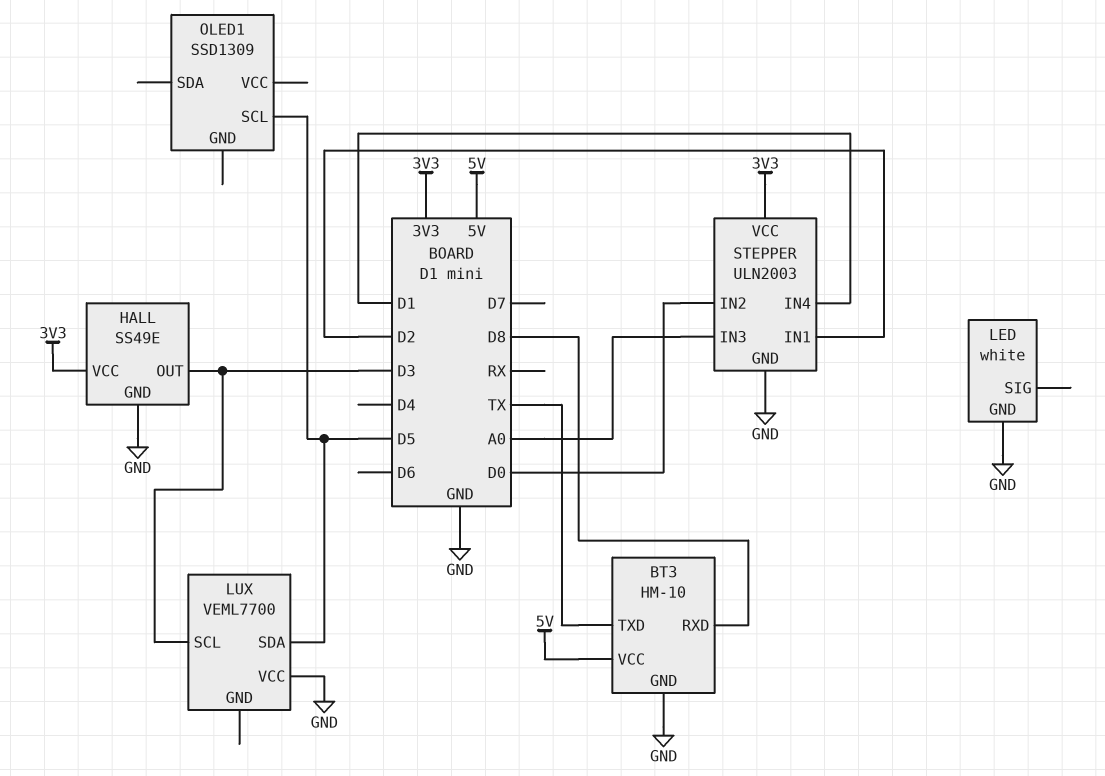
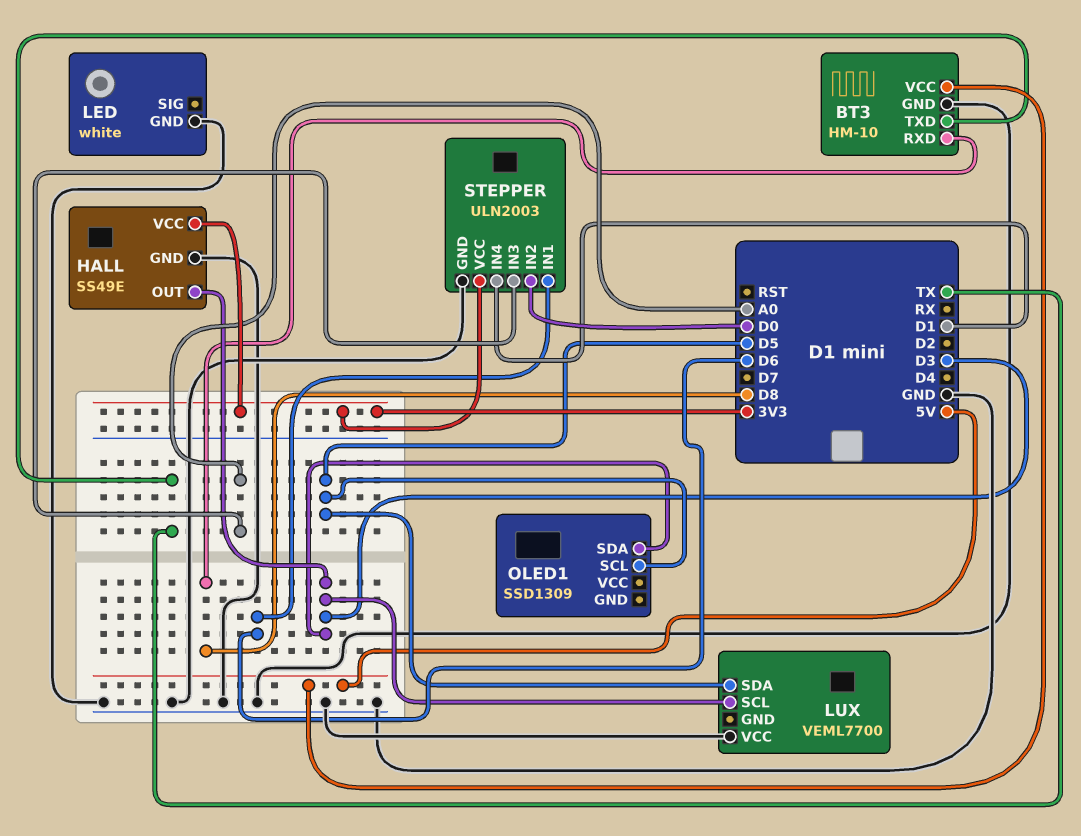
OLED1 pin SDA: none -> D3
STEPPER pin IN1: D2 -> D6

